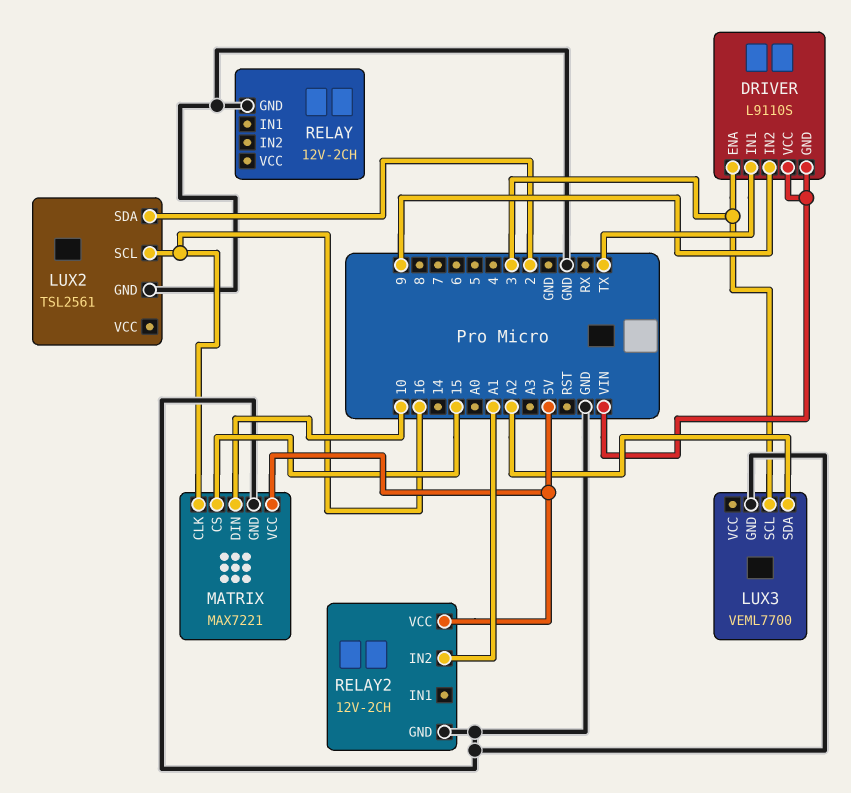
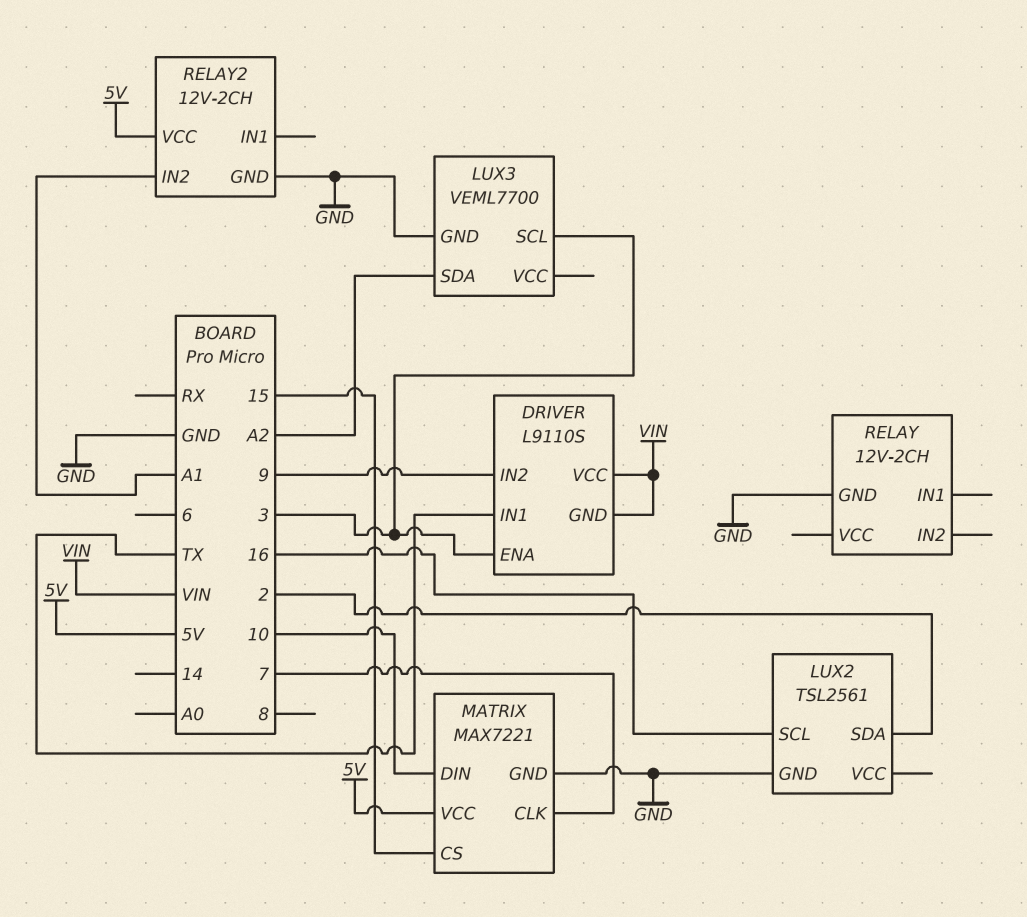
MATRIX pin CLK: 16 -> 7

